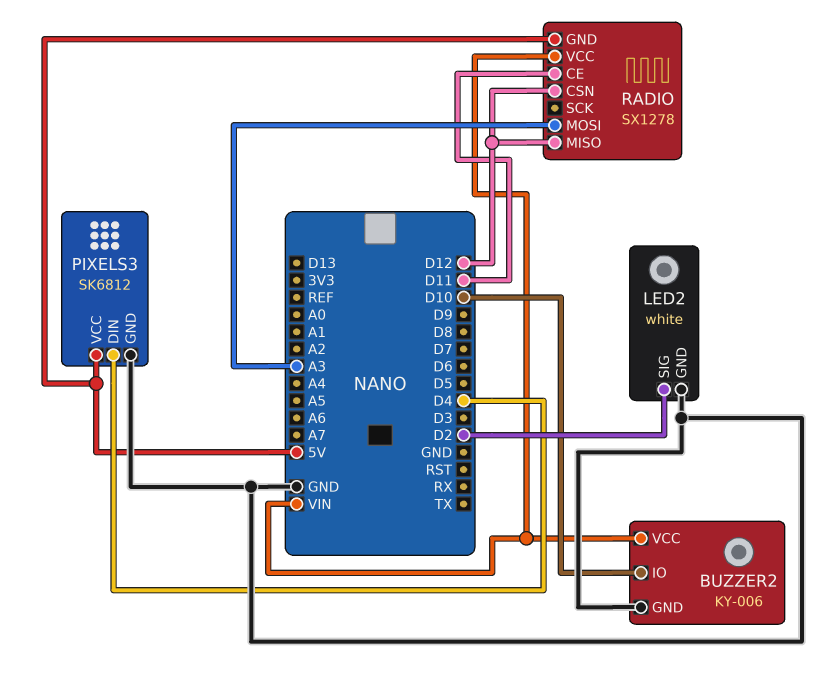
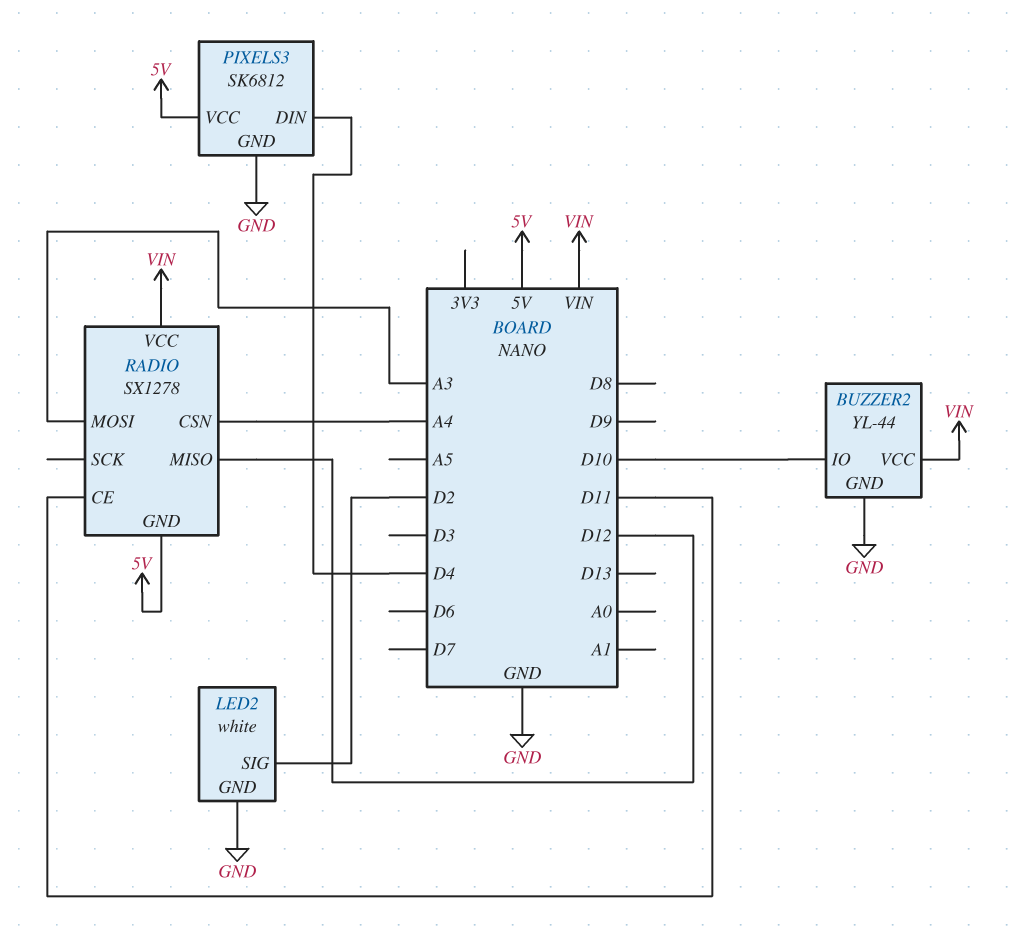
BUZZER2: KY-006 -> YL-44
RADIO pin CSN: D12 -> A4

